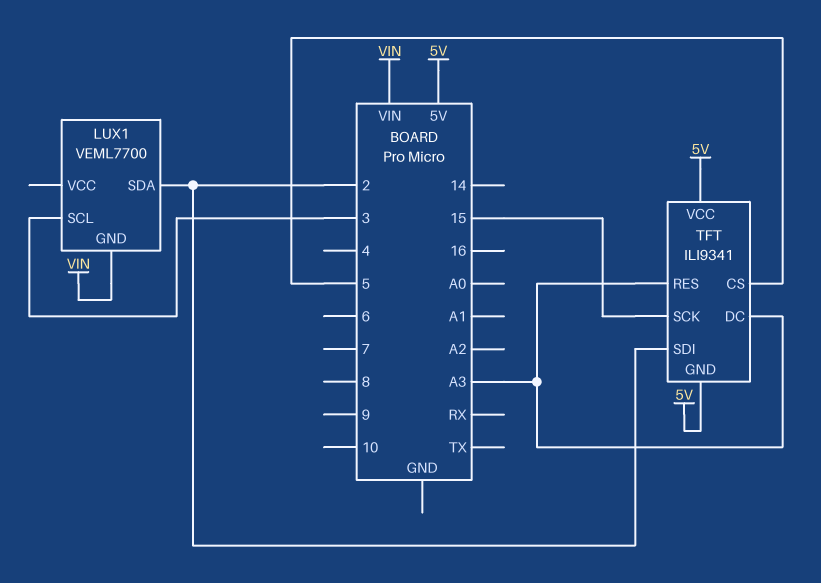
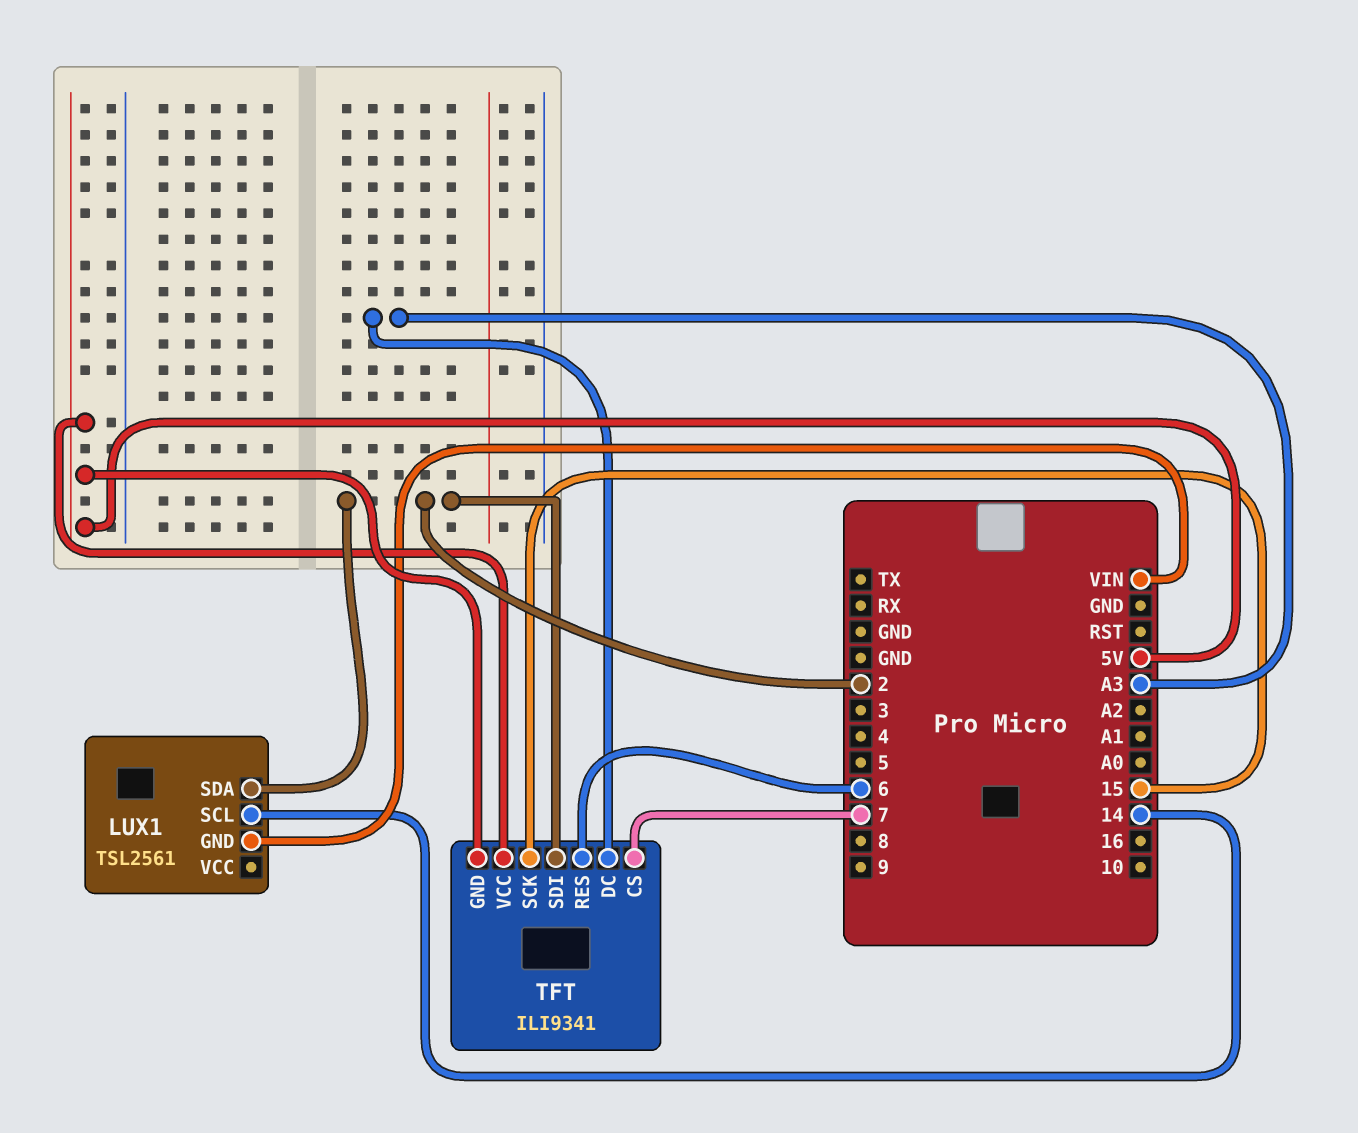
LUX1: VEML7700 -> TSL2561
LUX1 pin SCL: 3 -> 14
TFT pin CS: 5 -> 7
TFT pin RES: A3 -> 6

